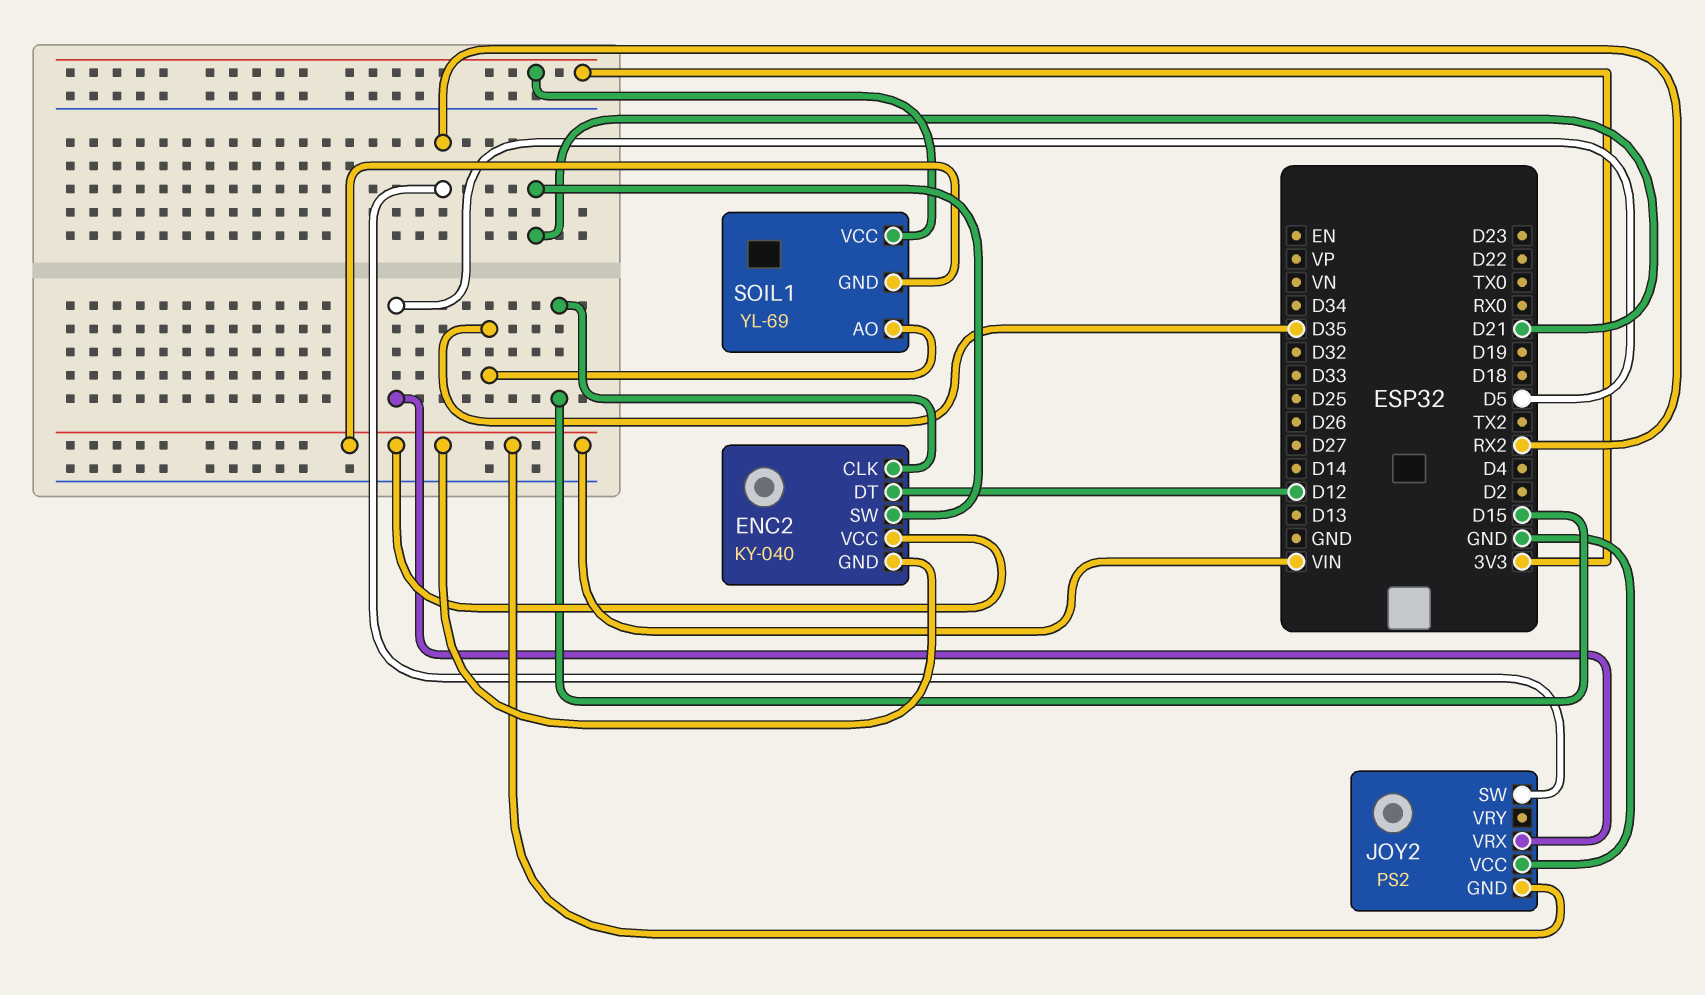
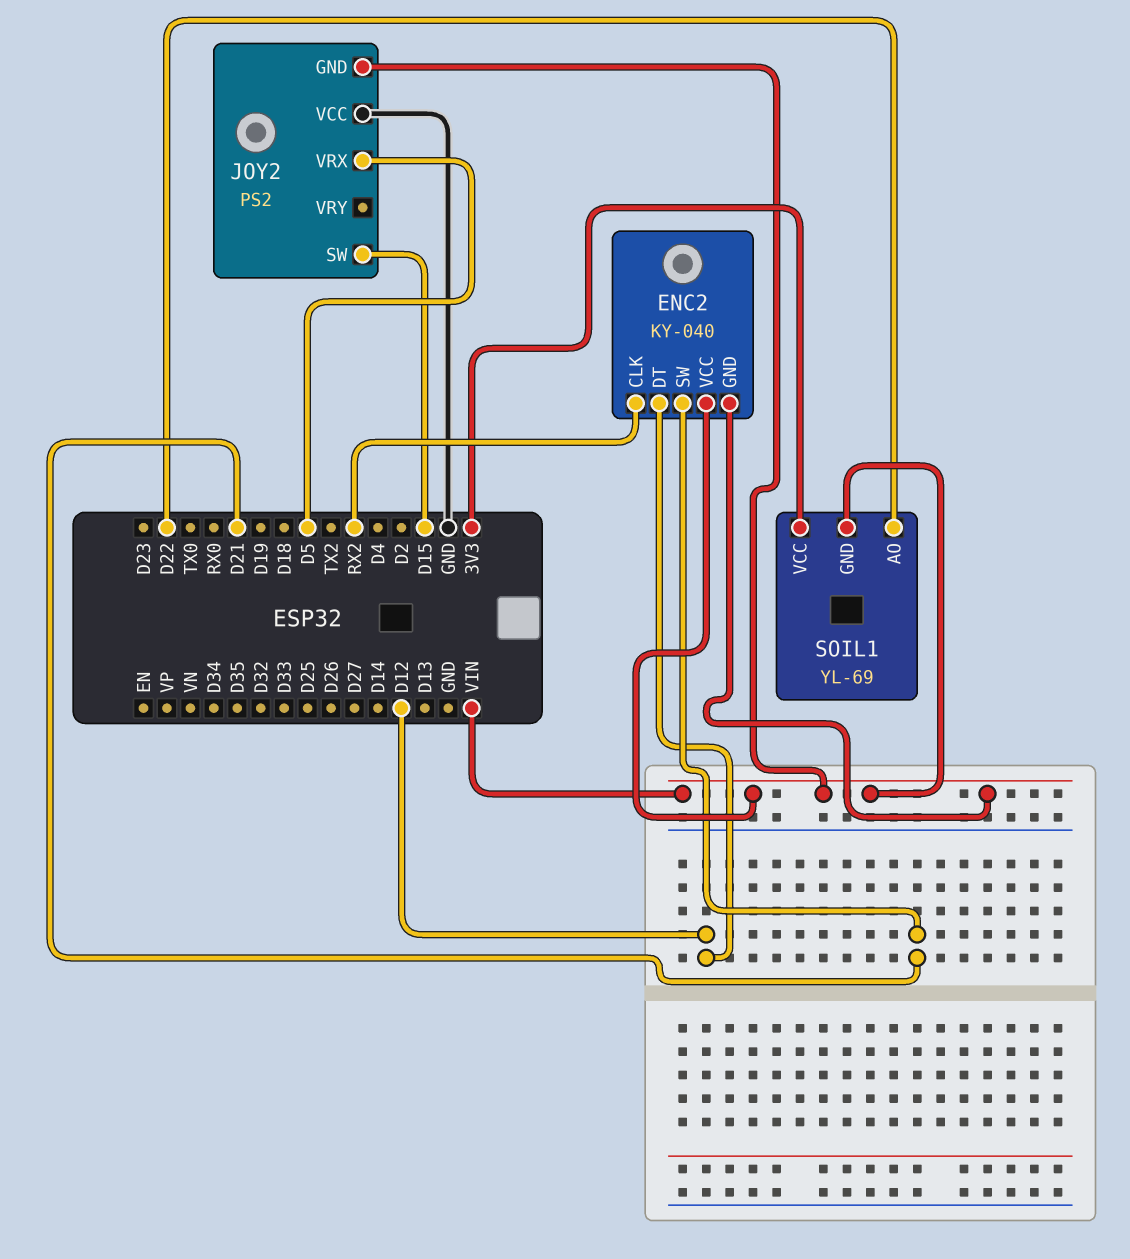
ENC2 pin CLK: D15 -> RX2
JOY2 pin SW: RX2 -> D15
SOIL1 pin AO: D35 -> D22

